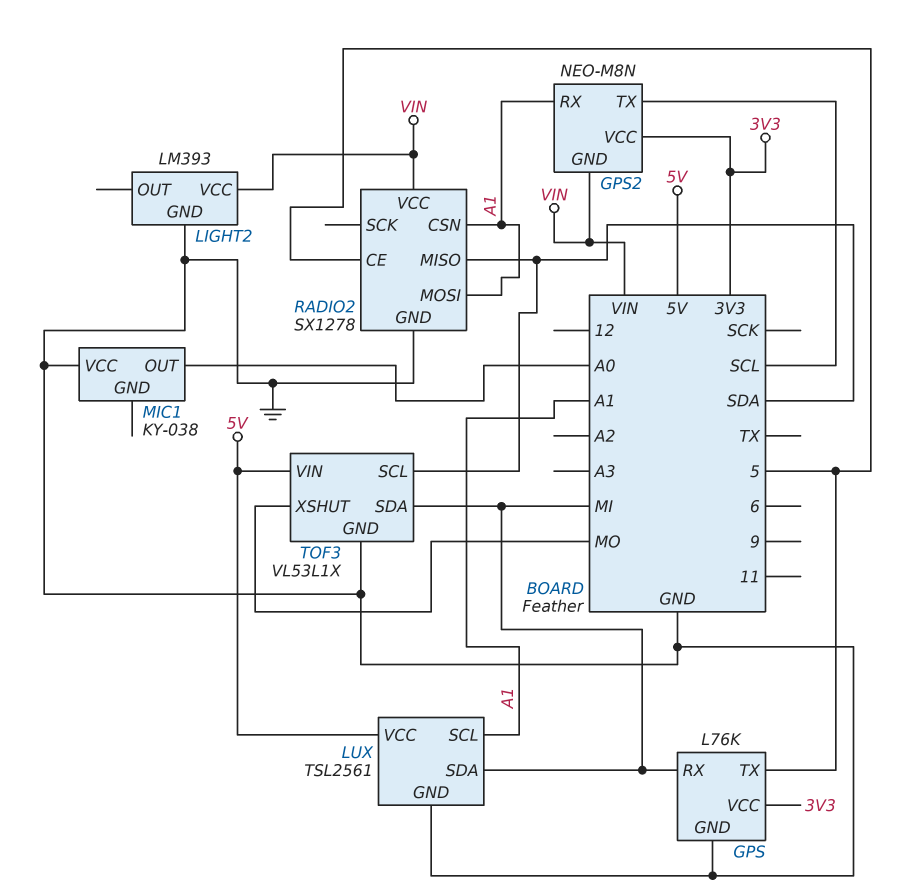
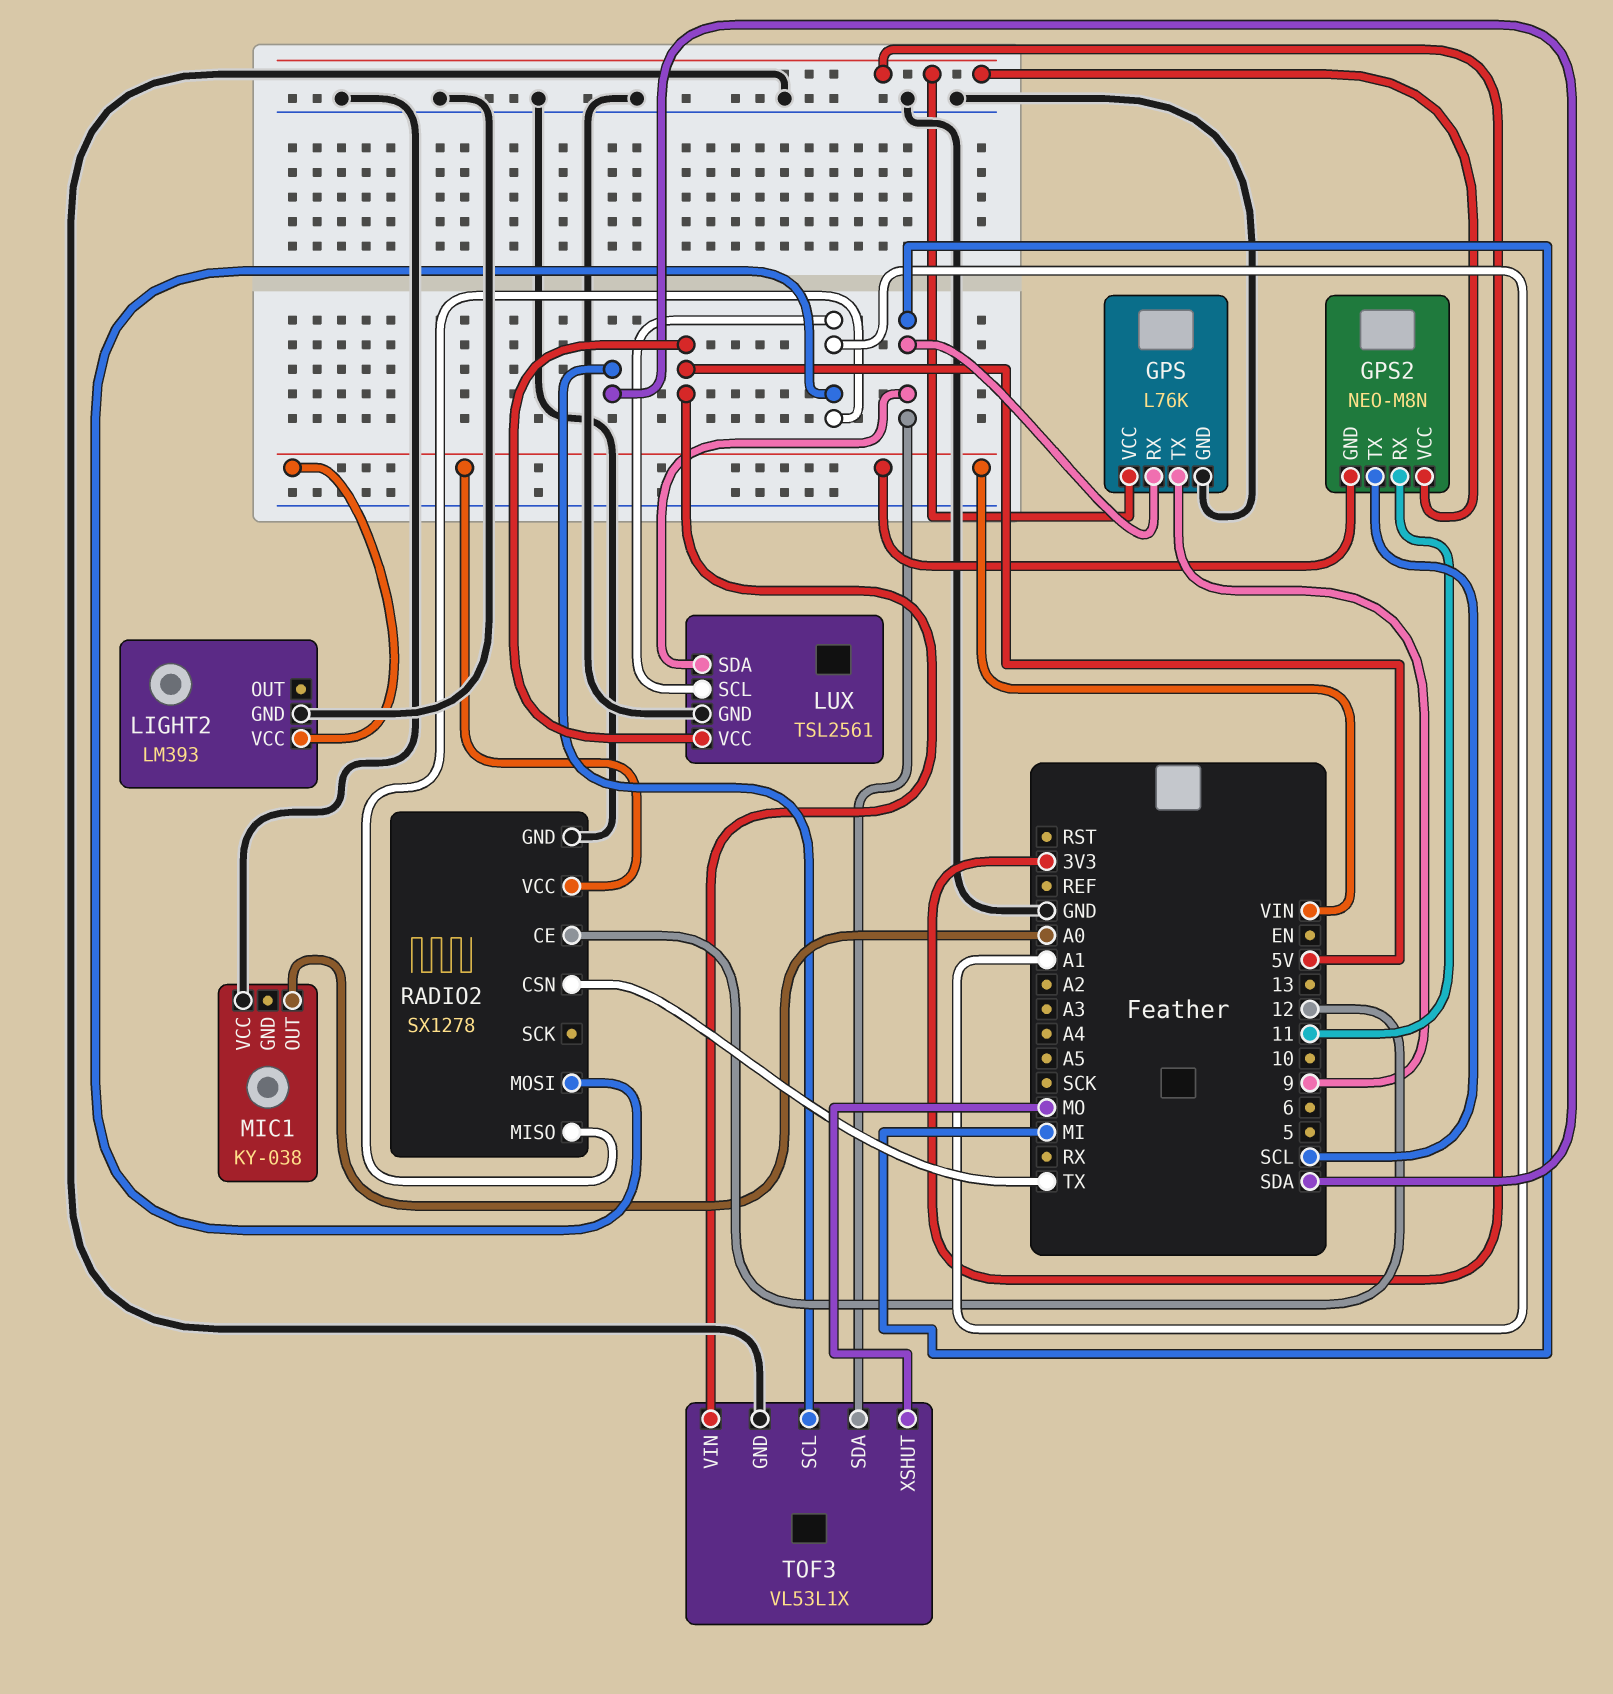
GPS pin TX: 5 -> 9
GPS2 pin RX: A1 -> 11
RADIO2 pin CE: 5 -> 12
RADIO2 pin CSN: A1 -> TX
RADIO2 pin MISO: SDA -> A1

